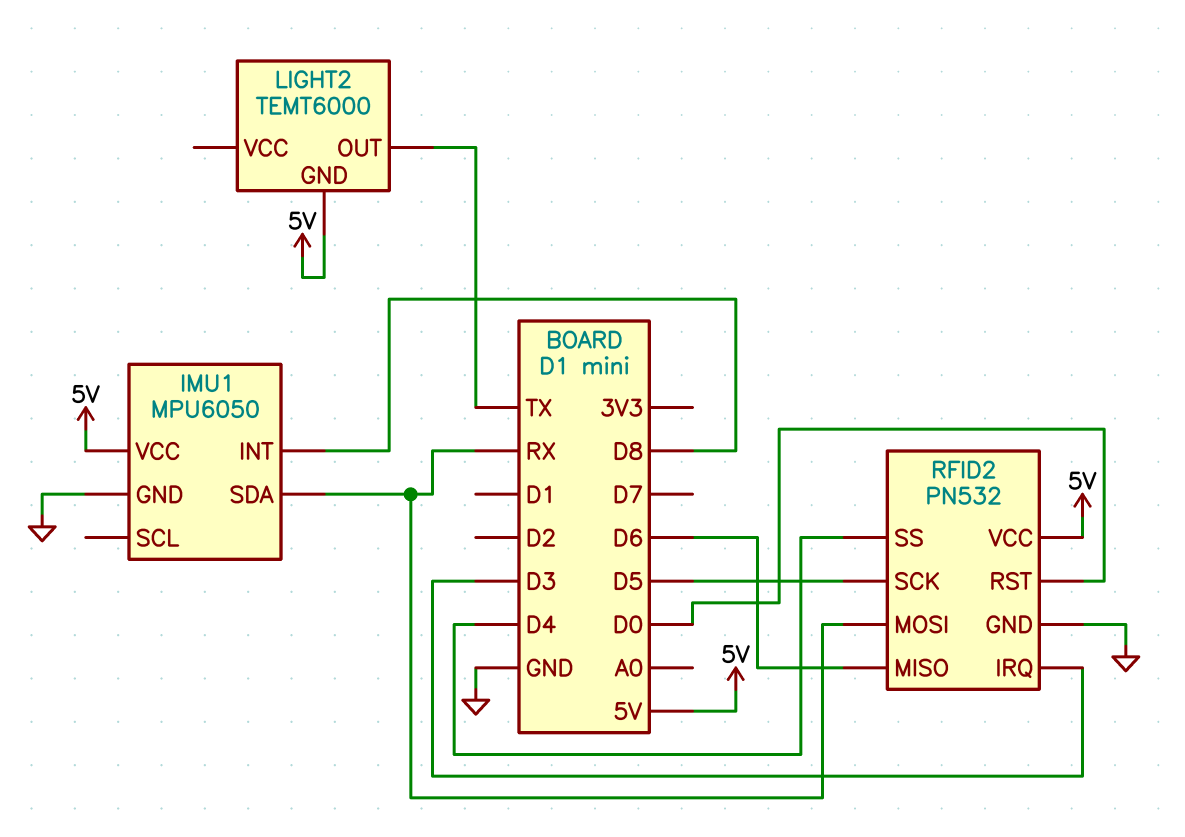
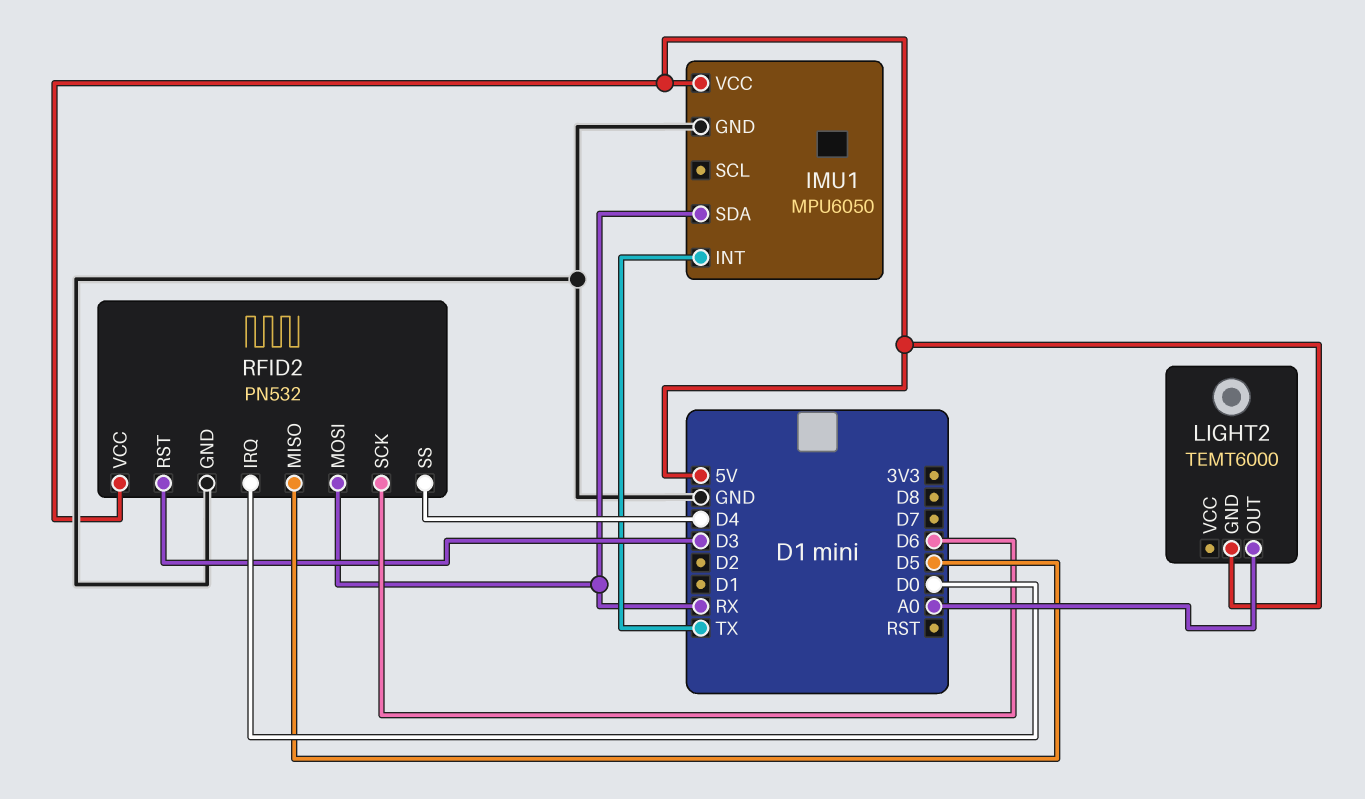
IMU1 pin INT: D8 -> TX
LIGHT2 pin OUT: TX -> A0
RFID2 pin IRQ: D3 -> D0
RFID2 pin MISO: D6 -> D5
RFID2 pin RST: D0 -> D3
RFID2 pin SCK: D5 -> D6

